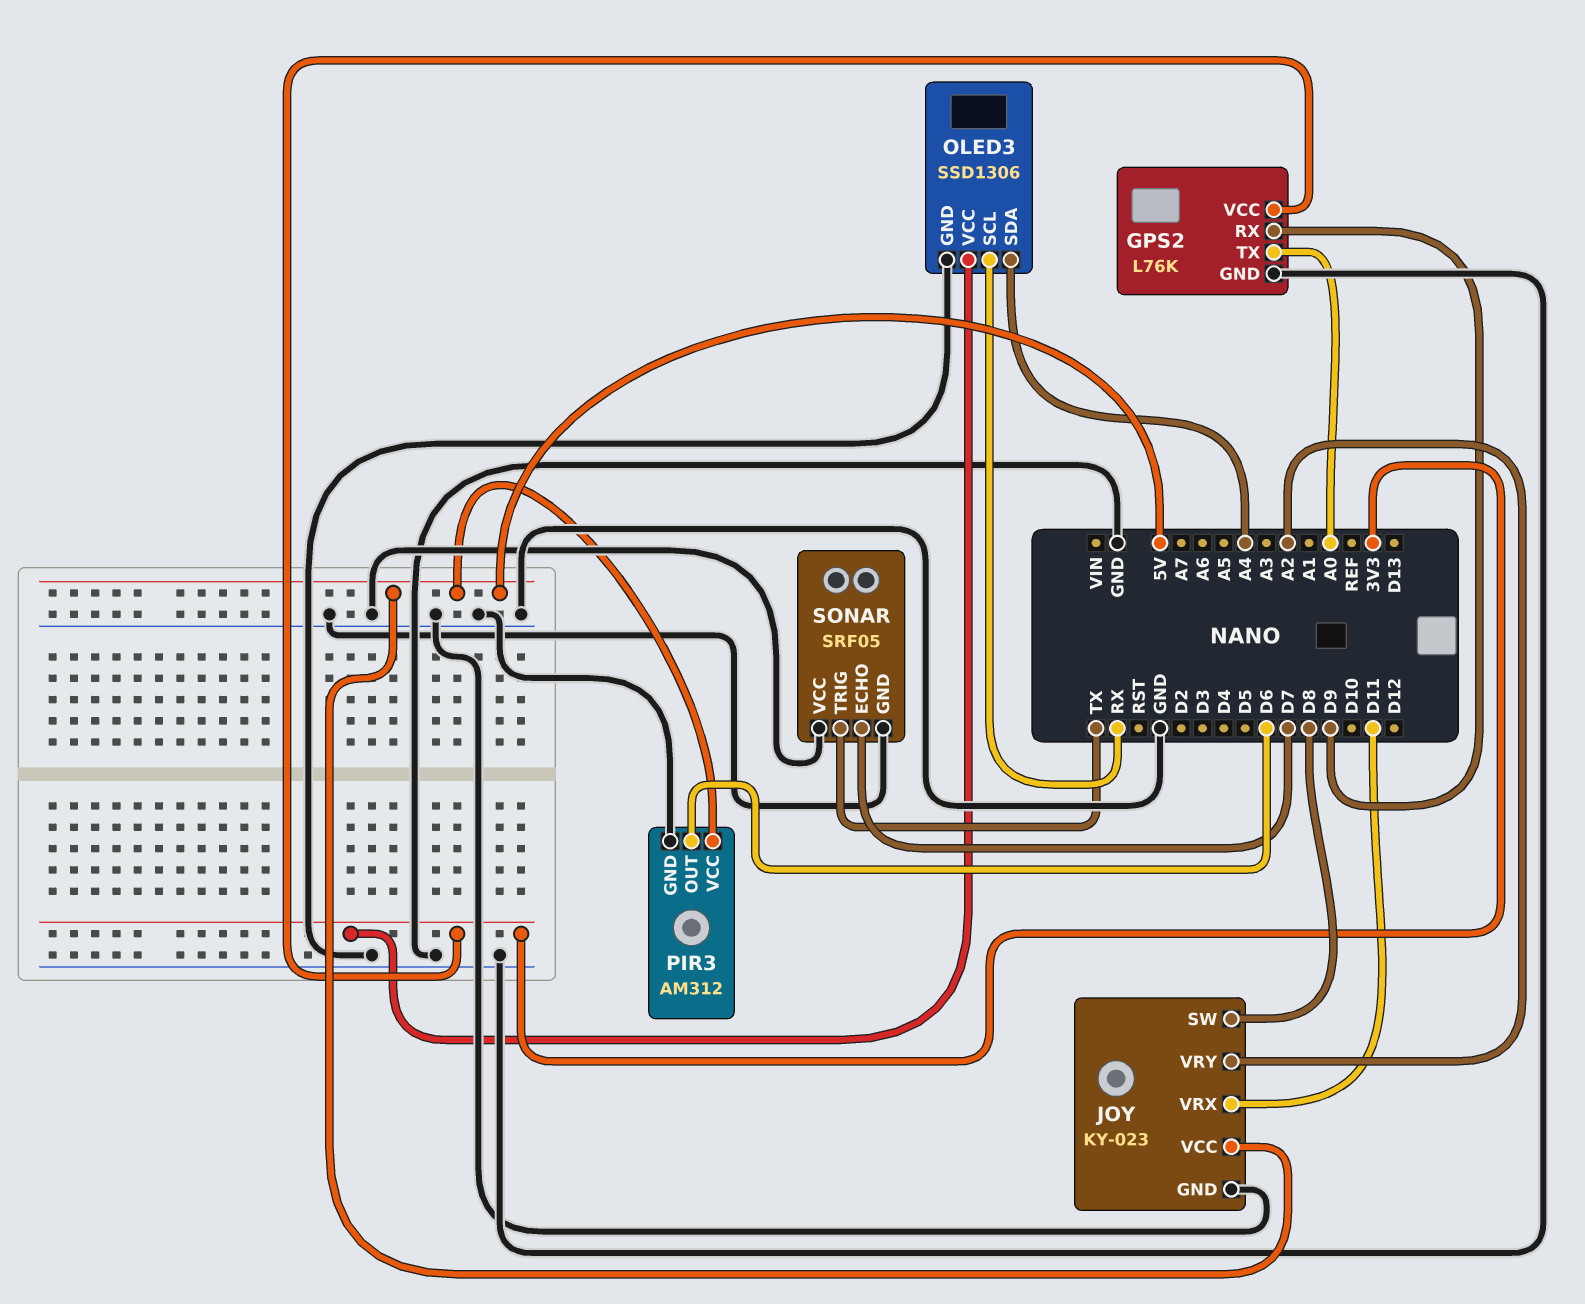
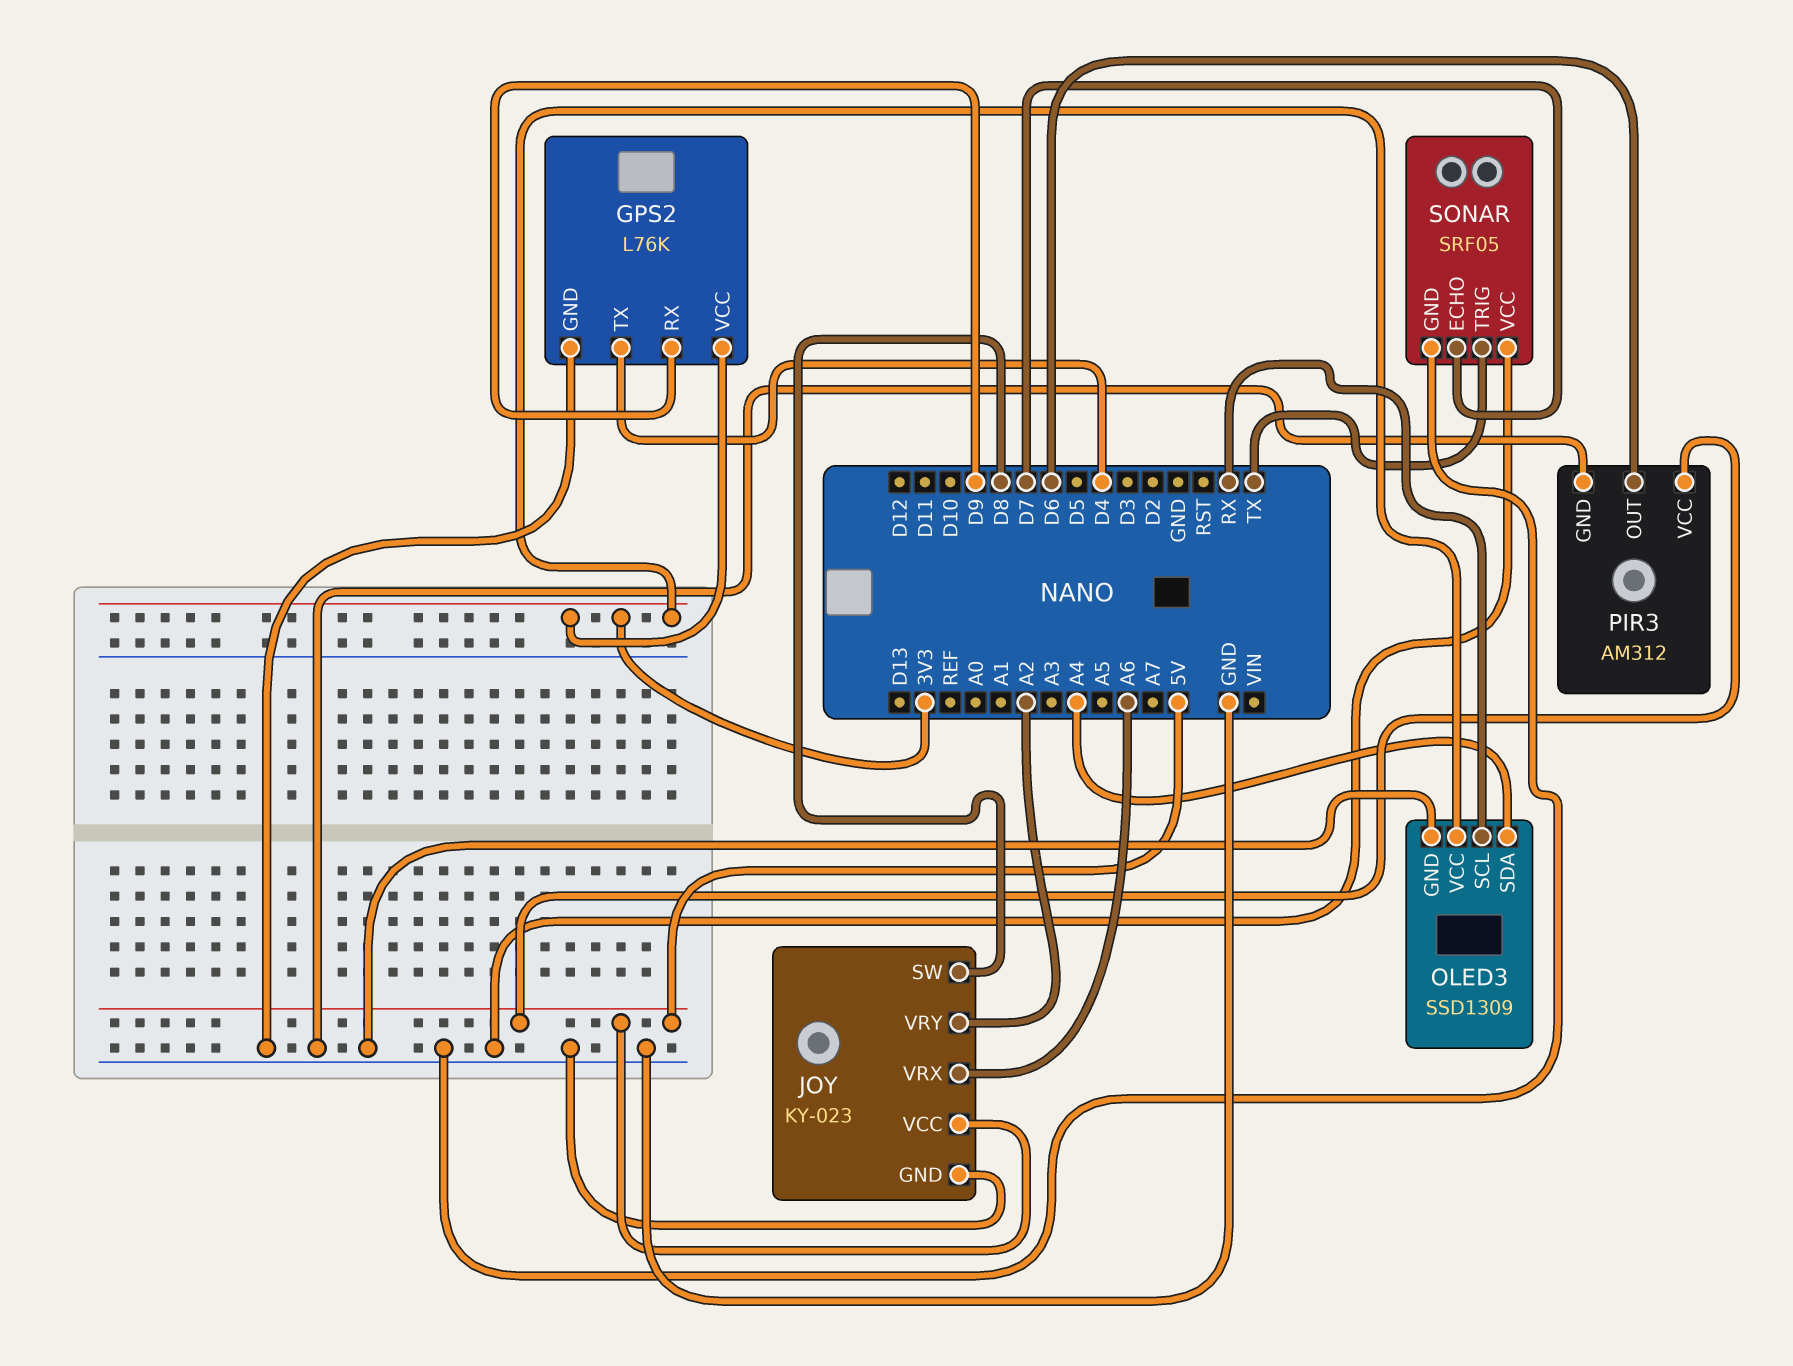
GPS2 pin TX: A0 -> D4
JOY pin VRX: D11 -> A6
OLED3: SSD1306 -> SSD1309

